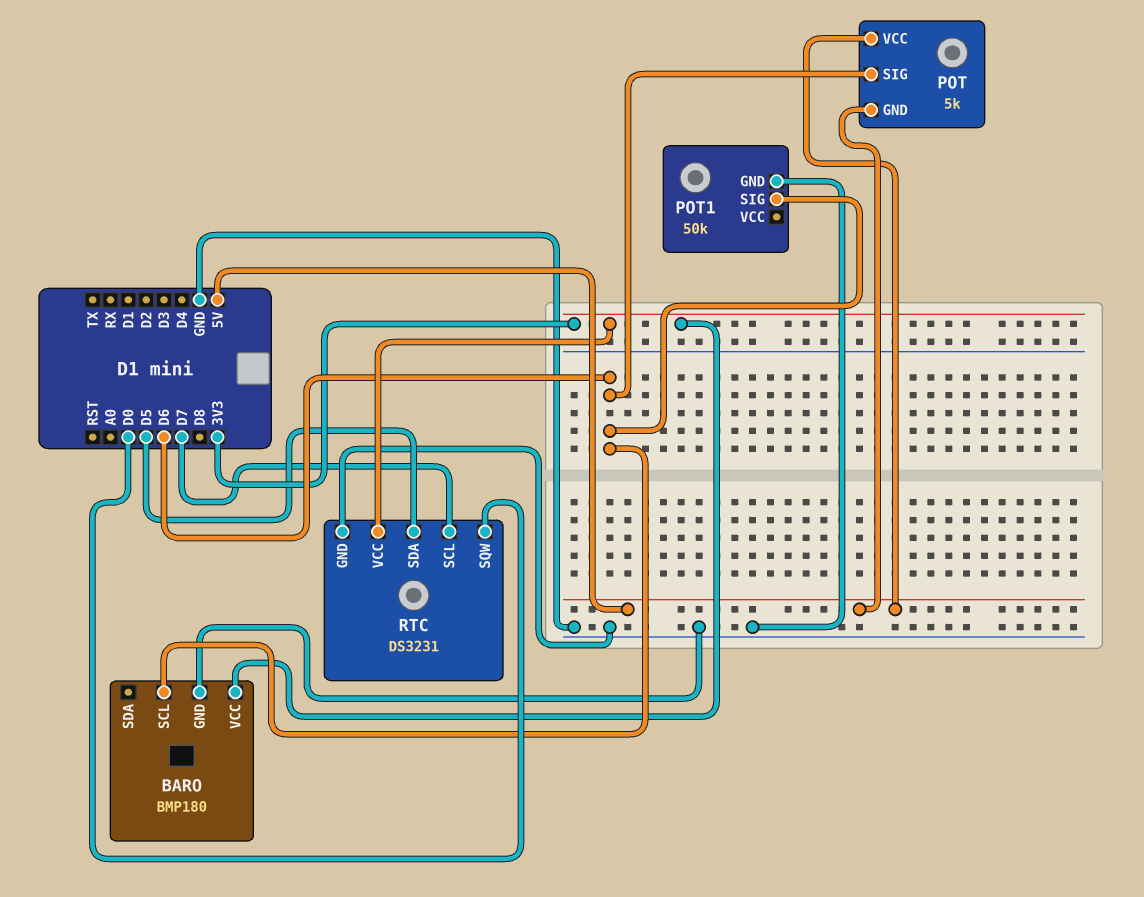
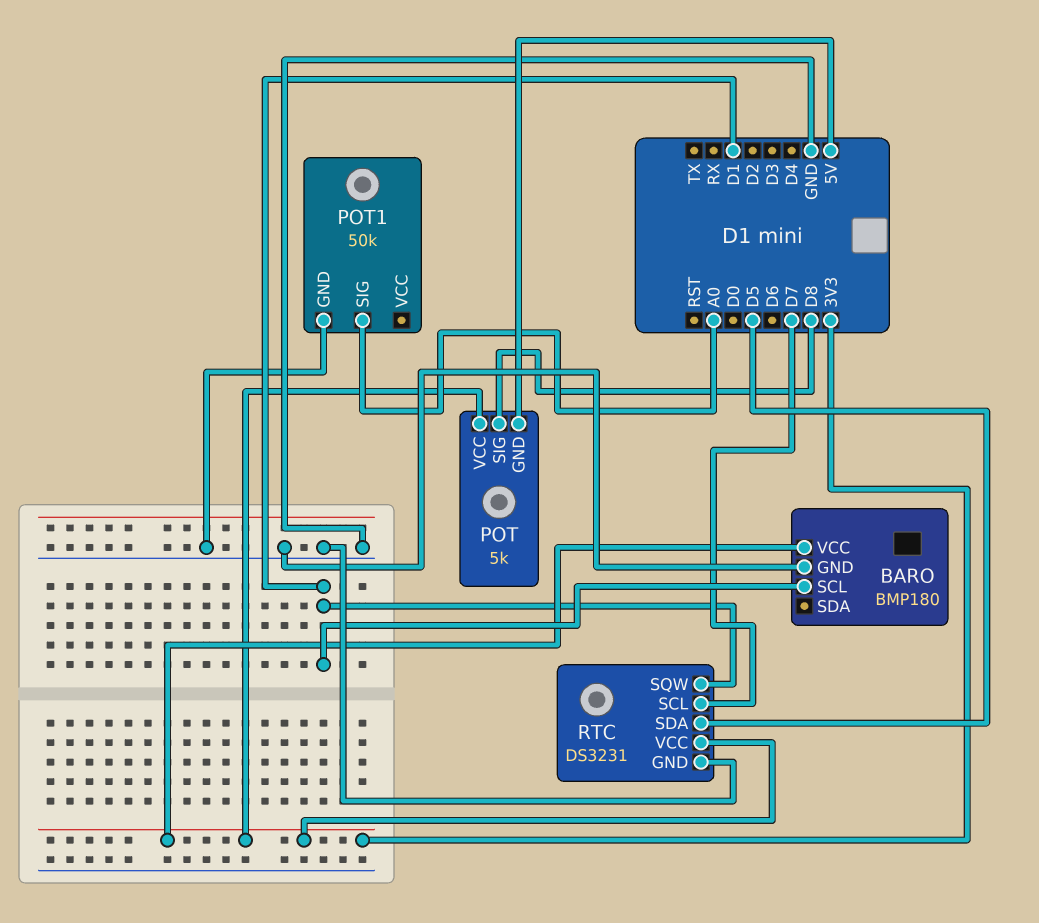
BARO pin SCL: D6 -> D1
POT pin SIG: D6 -> D8
POT pin VCC: 5V -> 3V3
POT1 pin SIG: D6 -> A0
RTC pin SQW: D0 -> D1

